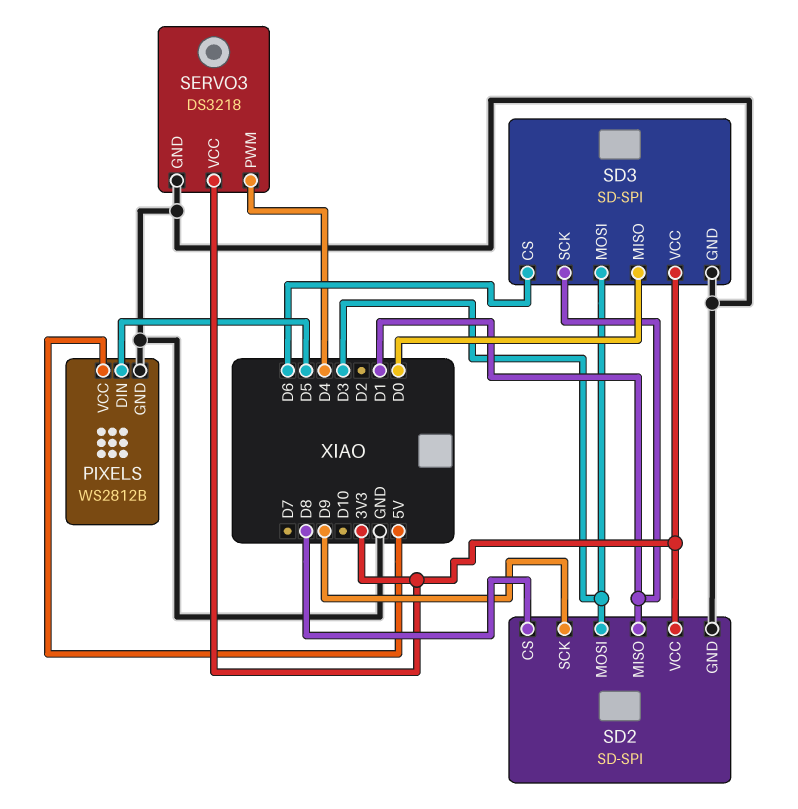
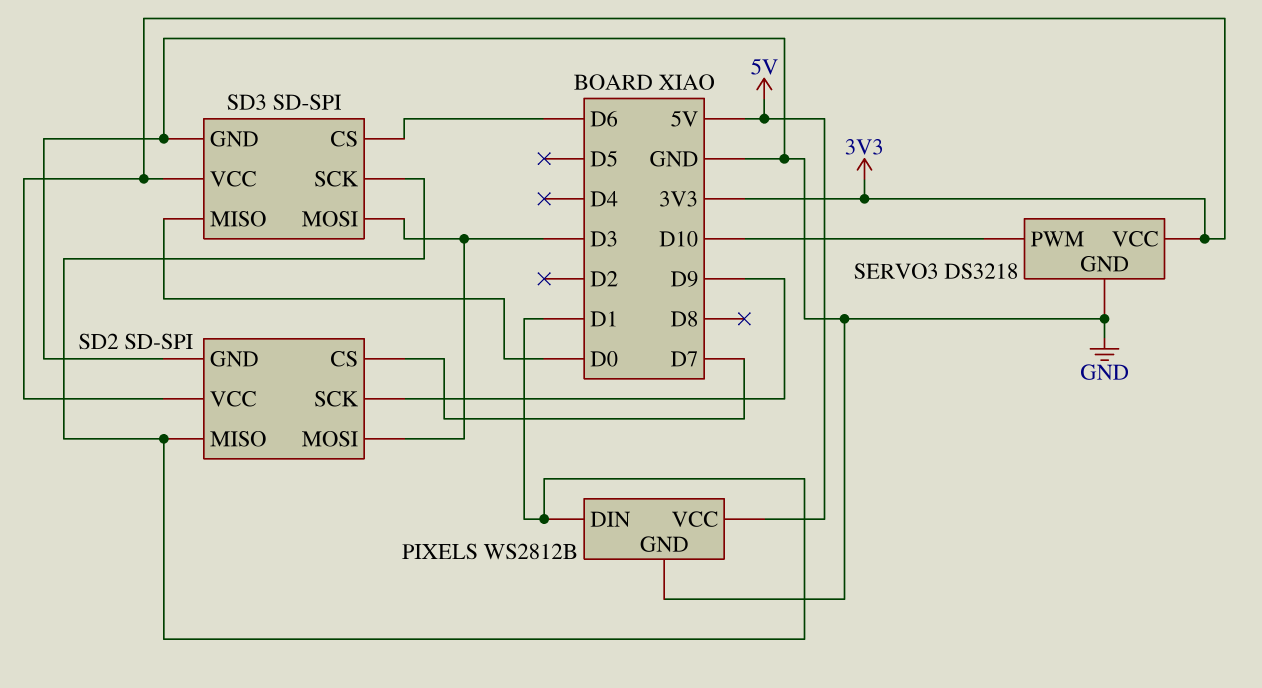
PIXELS pin DIN: D5 -> D1
SD2 pin CS: D8 -> D7
SERVO3 pin PWM: D4 -> D10

